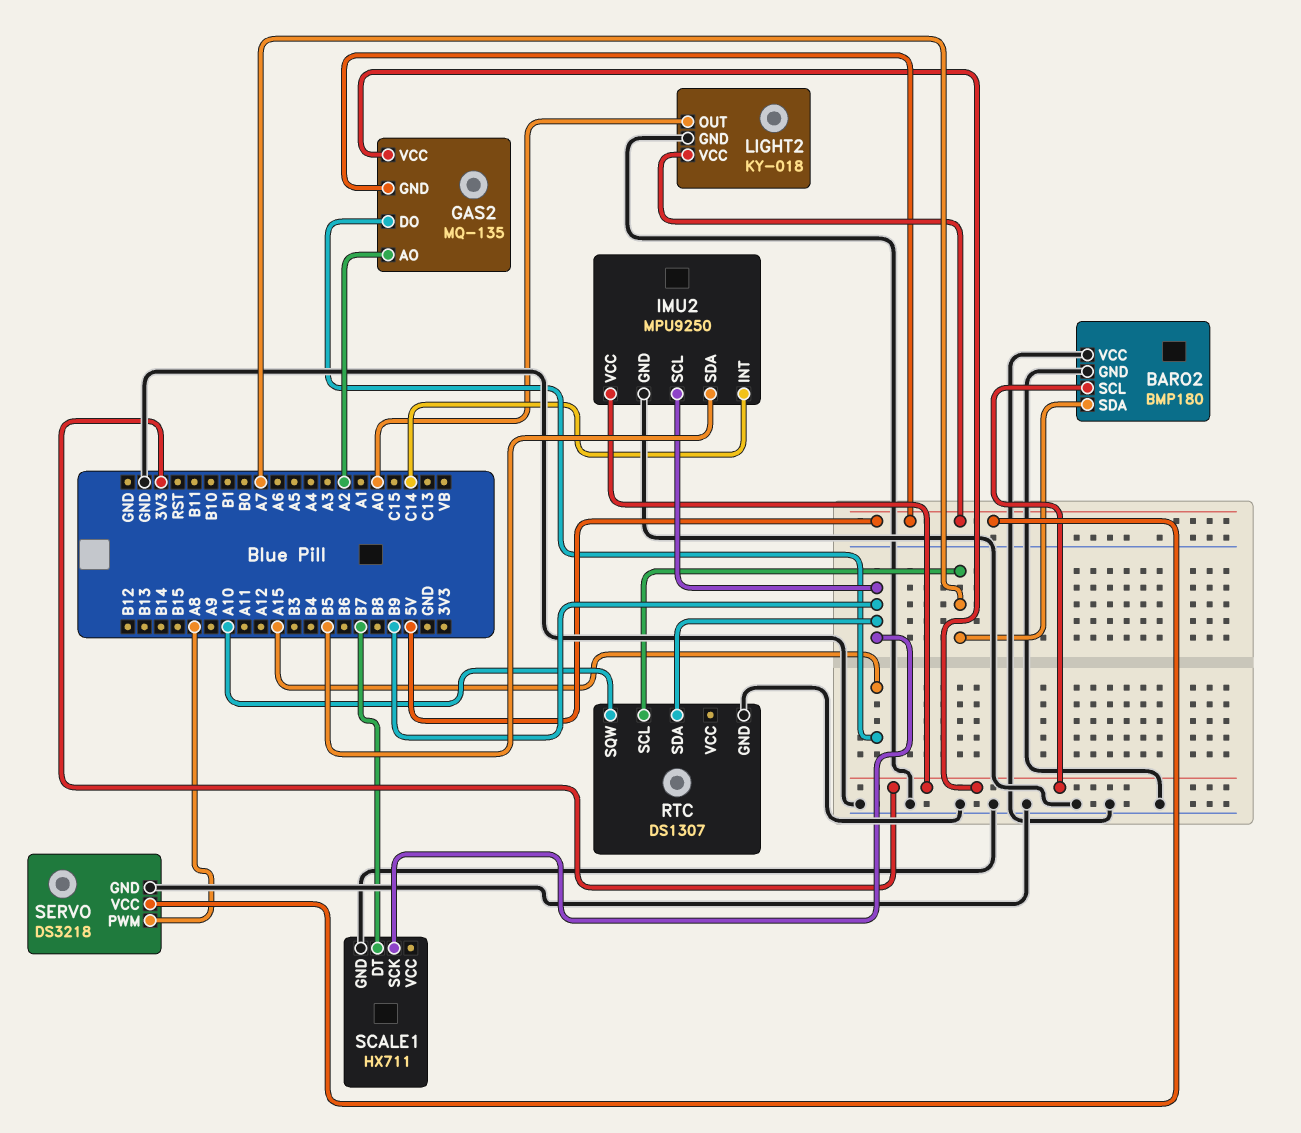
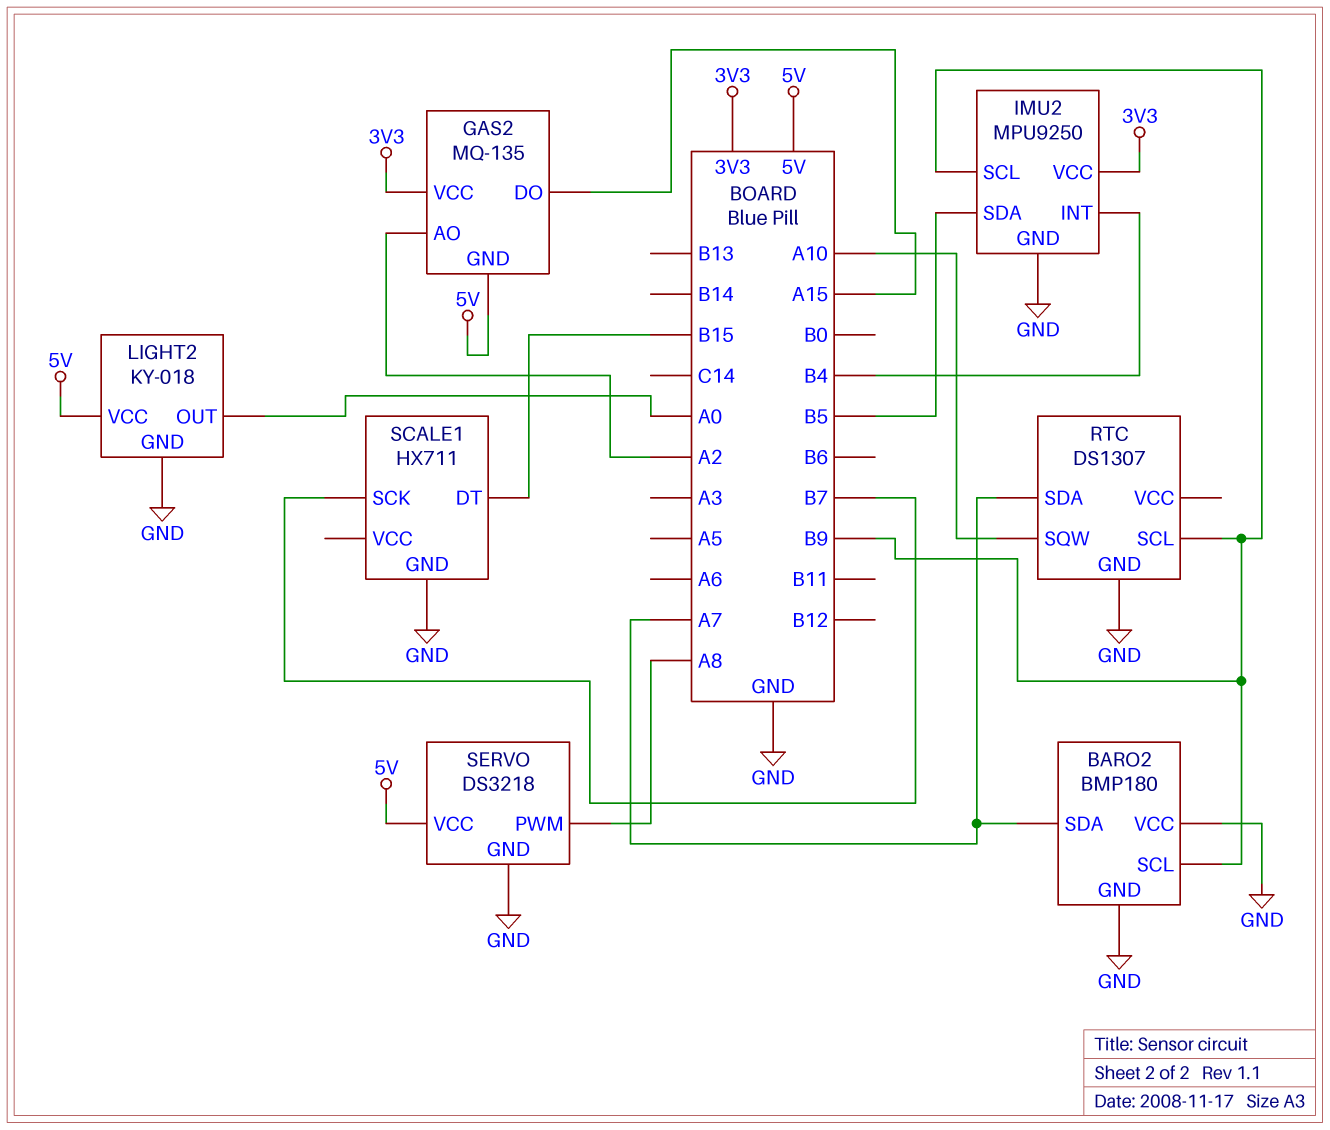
BARO2 pin SCL: 3V3 -> B9
IMU2 pin INT: C14 -> B4
RTC pin SCL: A7 -> B9
RTC pin SDA: B9 -> A7
SCALE1 pin DT: B7 -> B15
SCALE1 pin SCK: B9 -> B7

